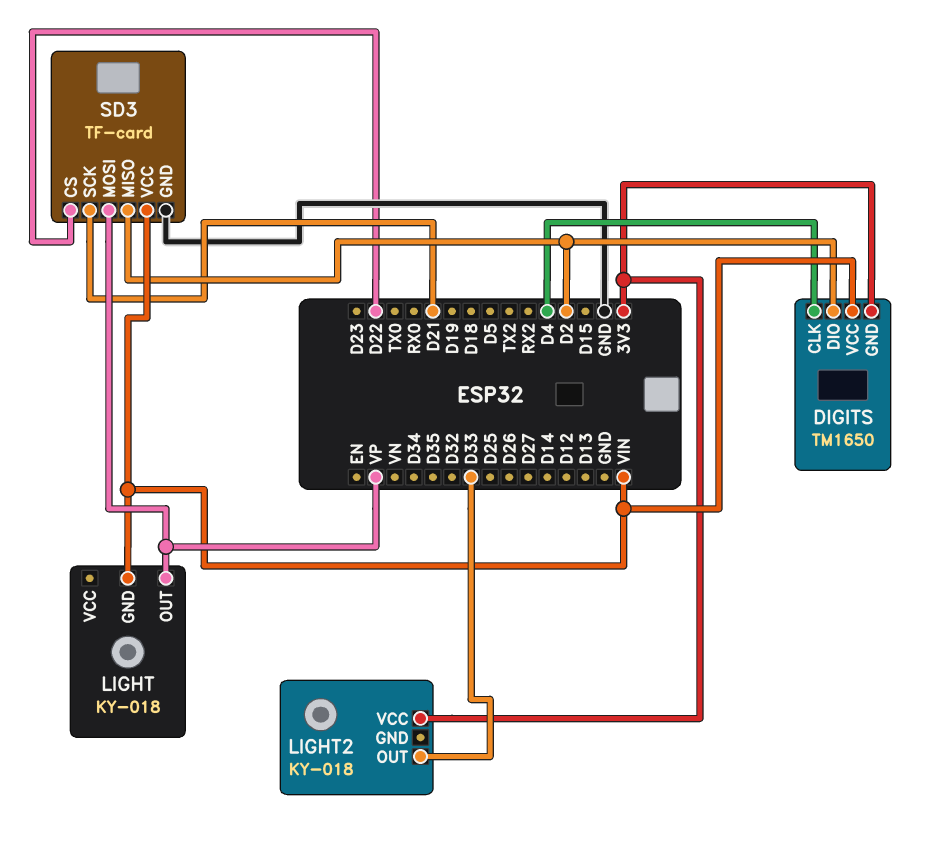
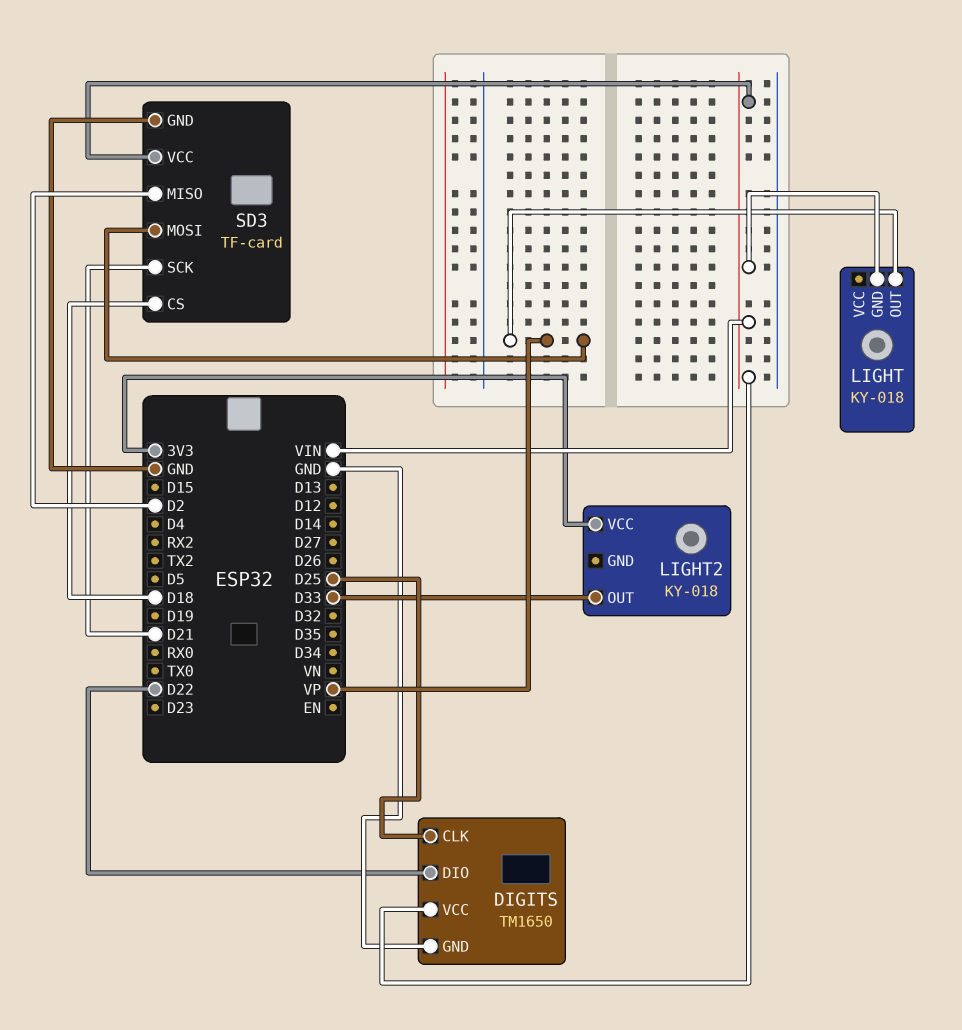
DIGITS pin CLK: D4 -> D25
DIGITS pin DIO: D2 -> D22
DIGITS pin GND: 3V3 -> GND
SD3 pin CS: D22 -> D18

